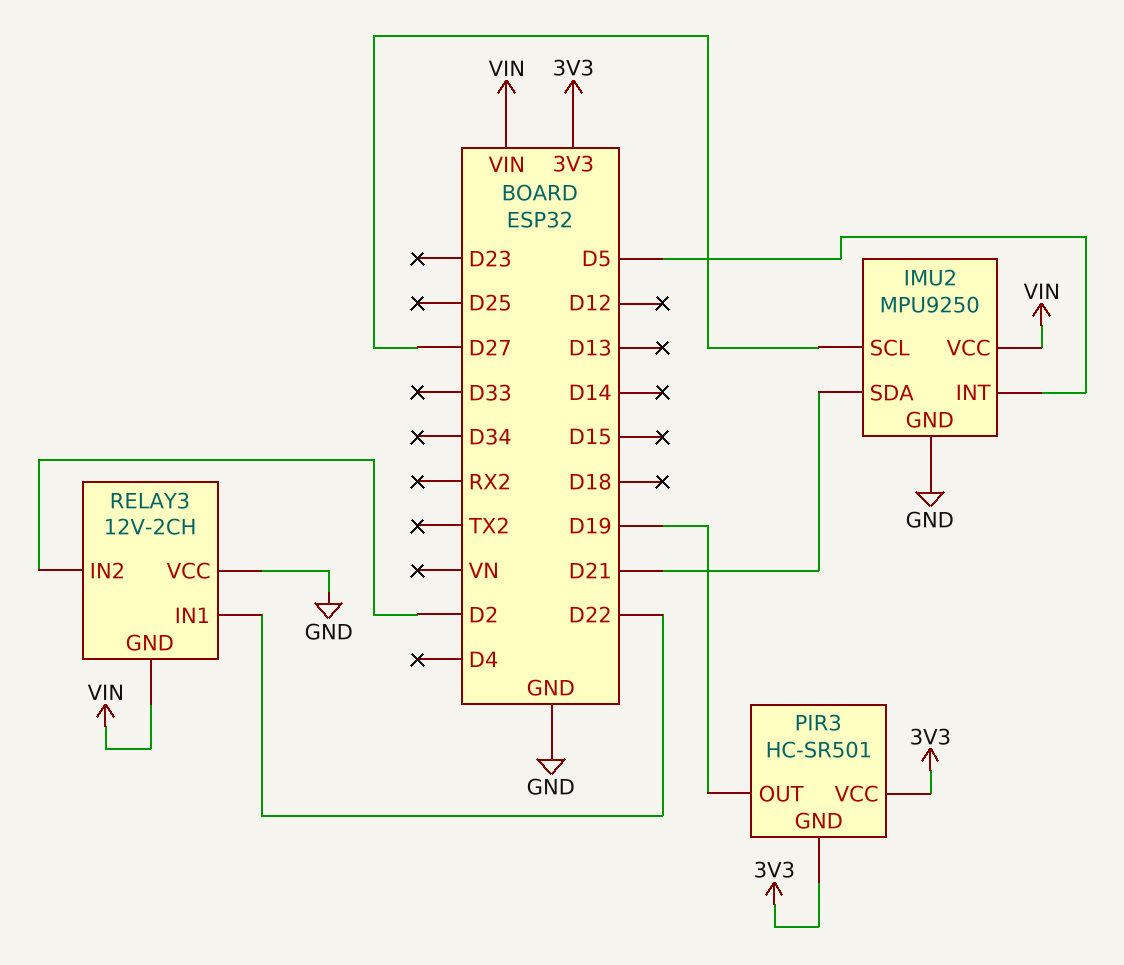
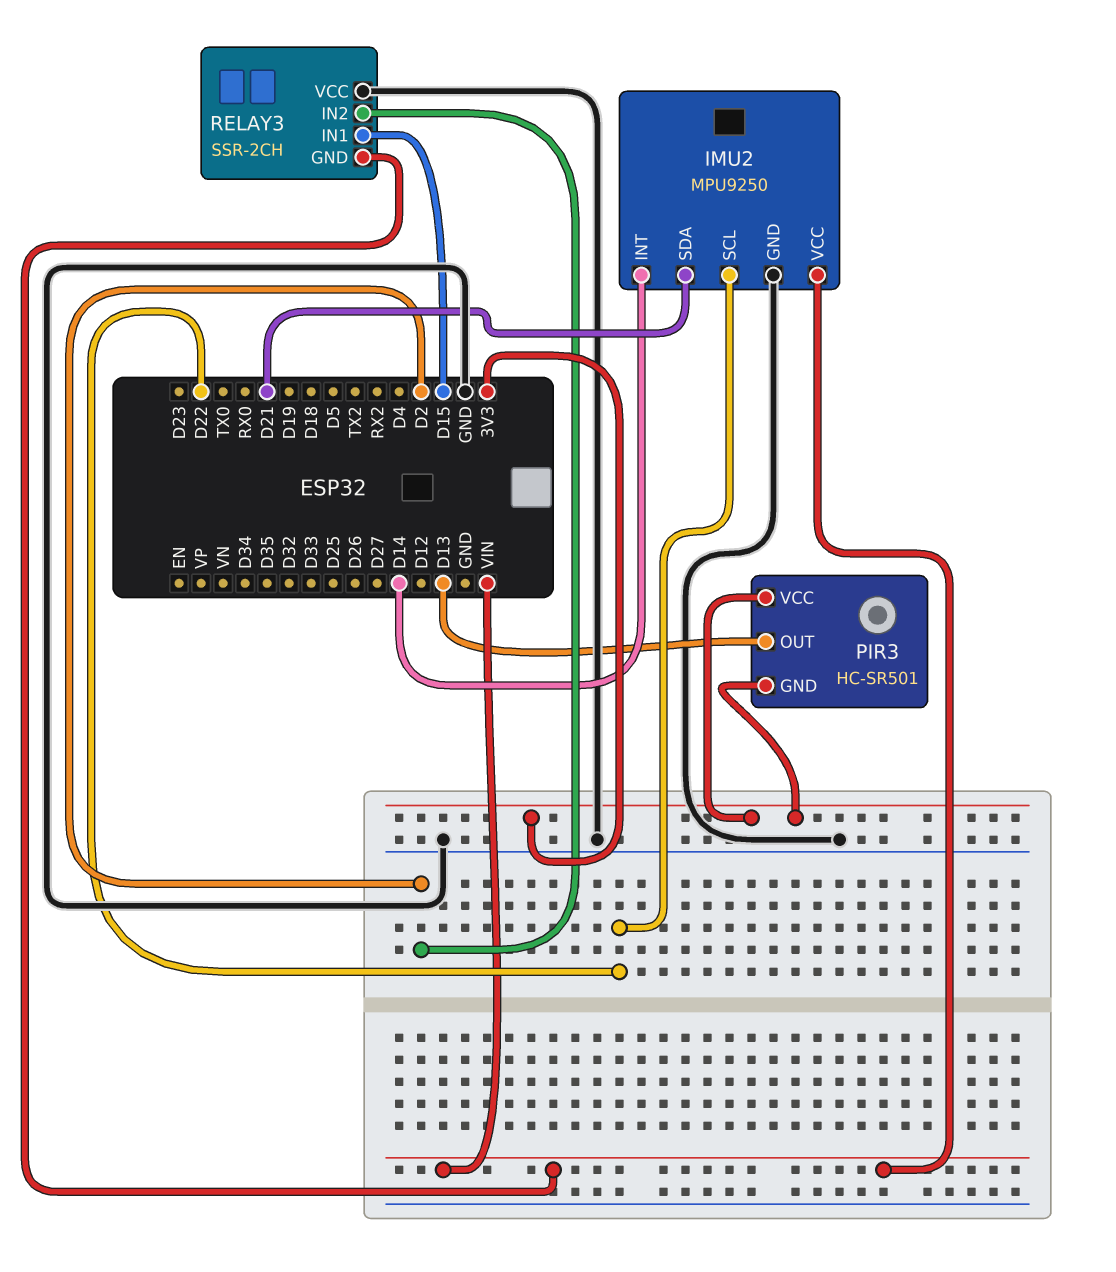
IMU2 pin INT: D5 -> D14
IMU2 pin SCL: D27 -> D22
PIR3 pin OUT: D19 -> D13
RELAY3: 12V-2CH -> SSR-2CH
RELAY3 pin IN1: D22 -> D15

